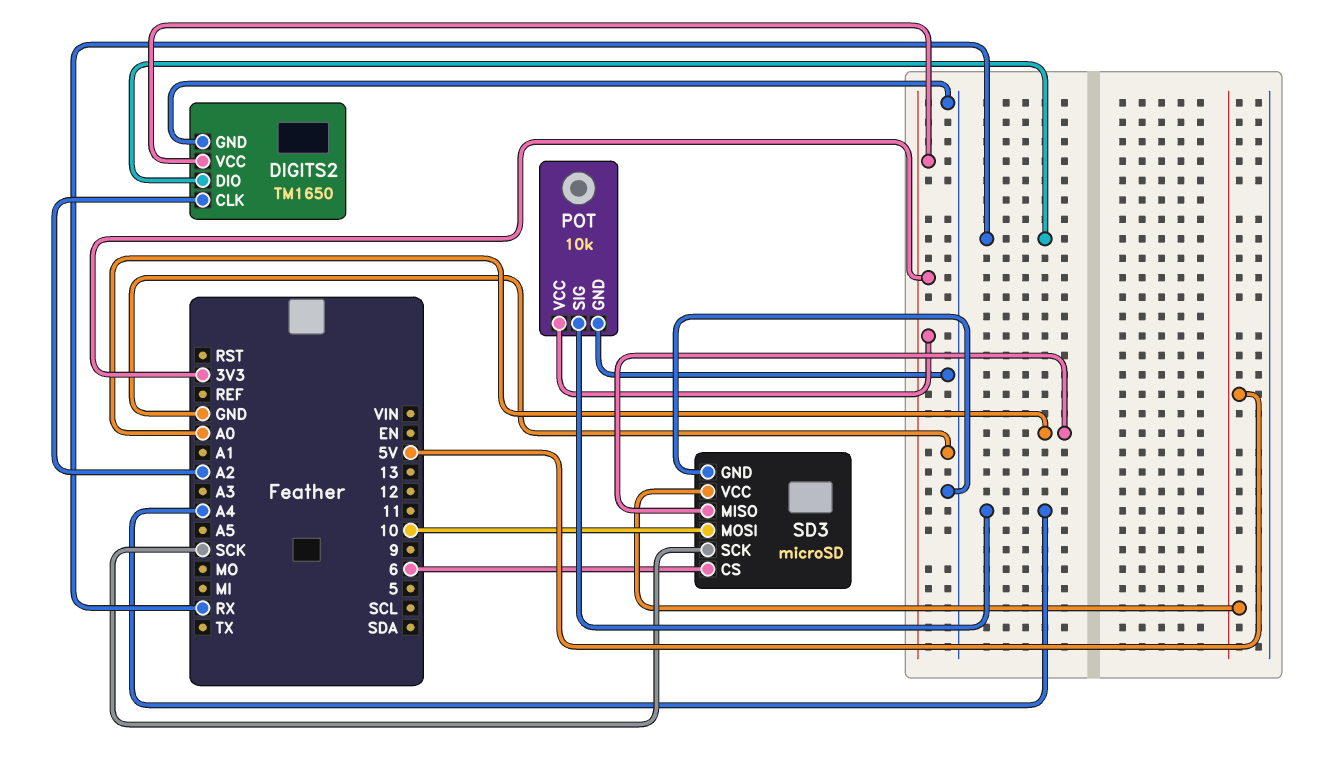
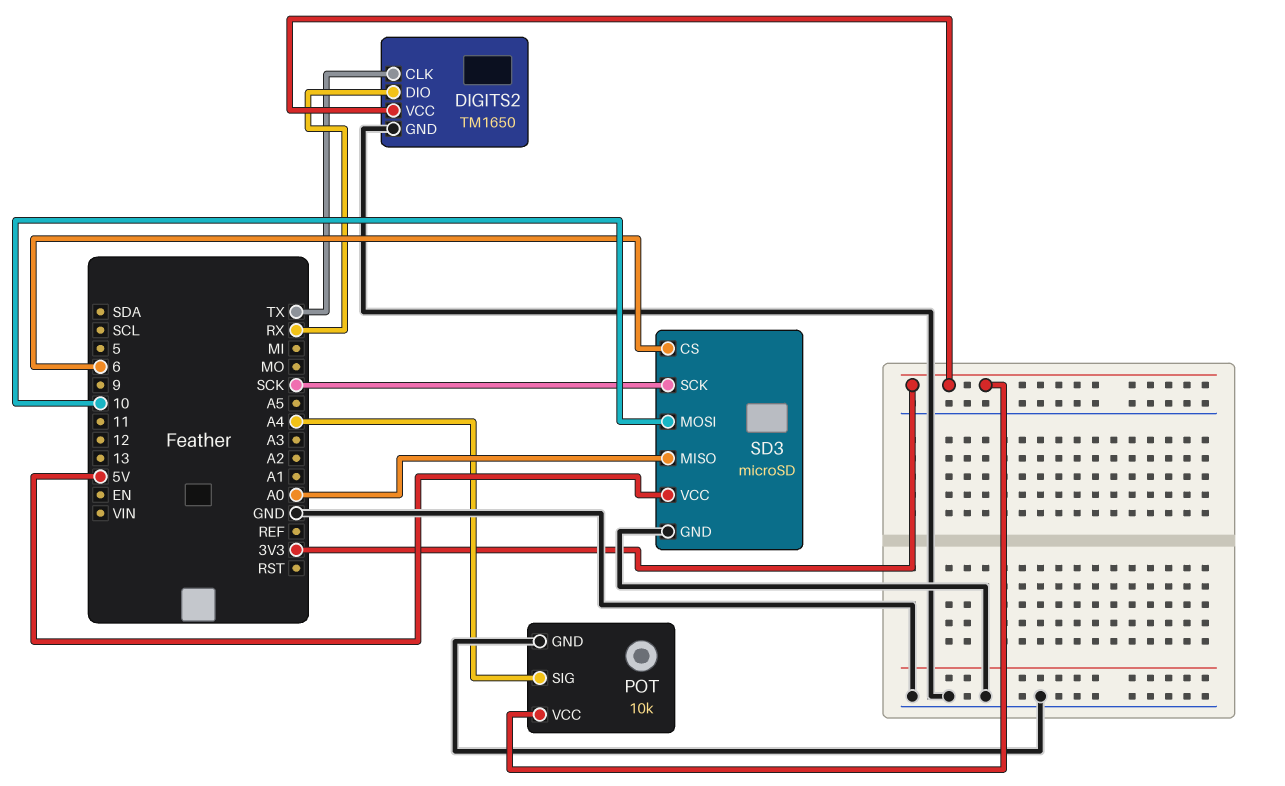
DIGITS2 pin CLK: A2 -> TX

